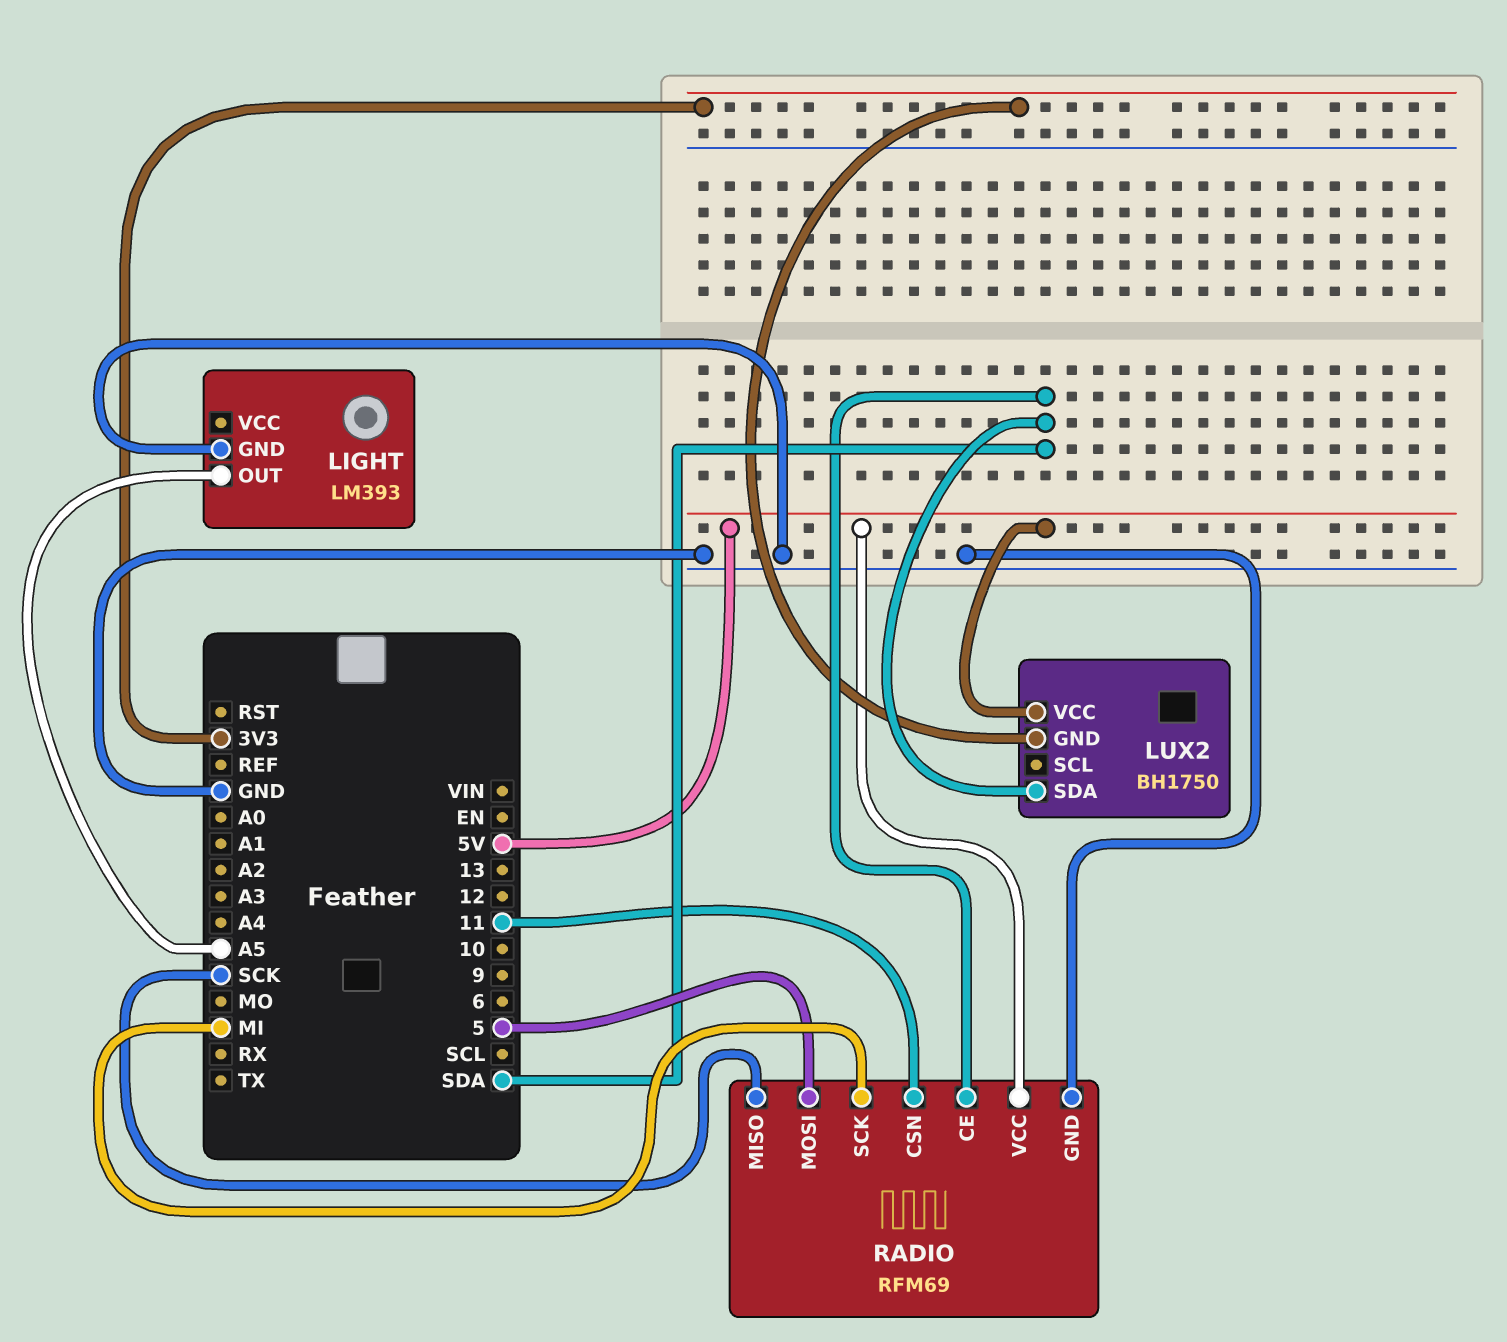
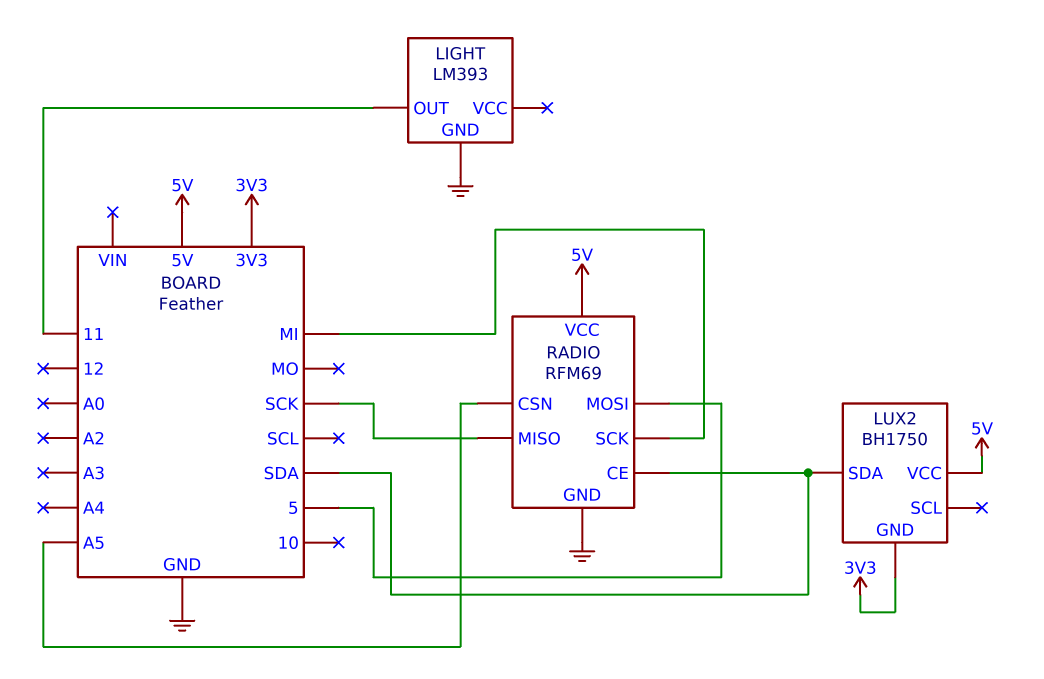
LIGHT pin OUT: A5 -> 11
RADIO pin CSN: 11 -> A5

